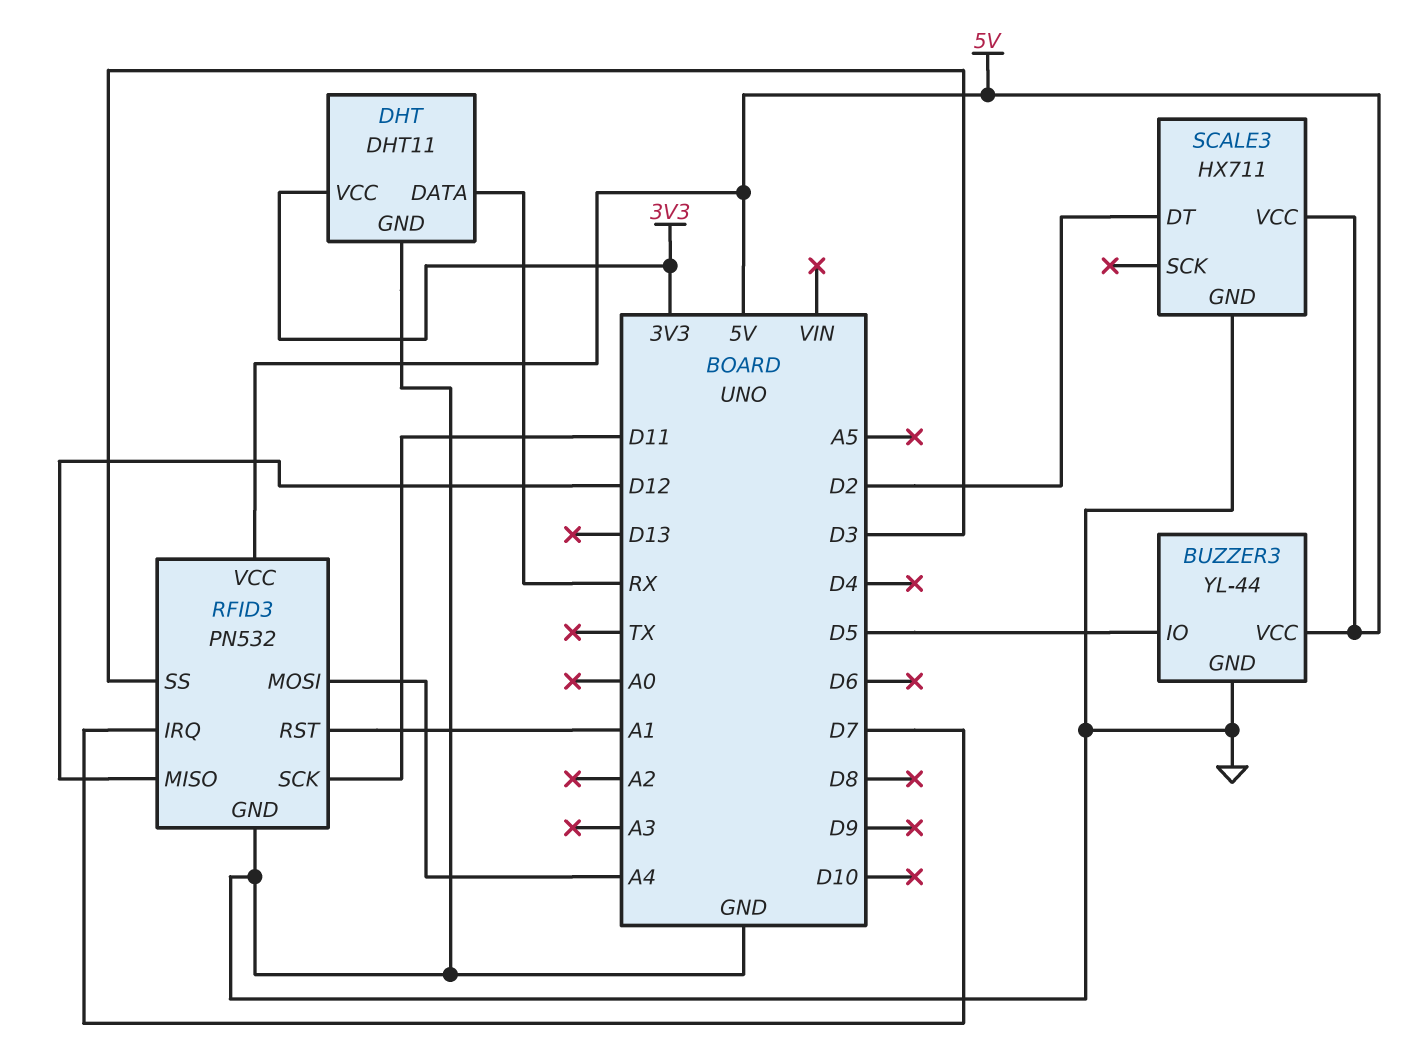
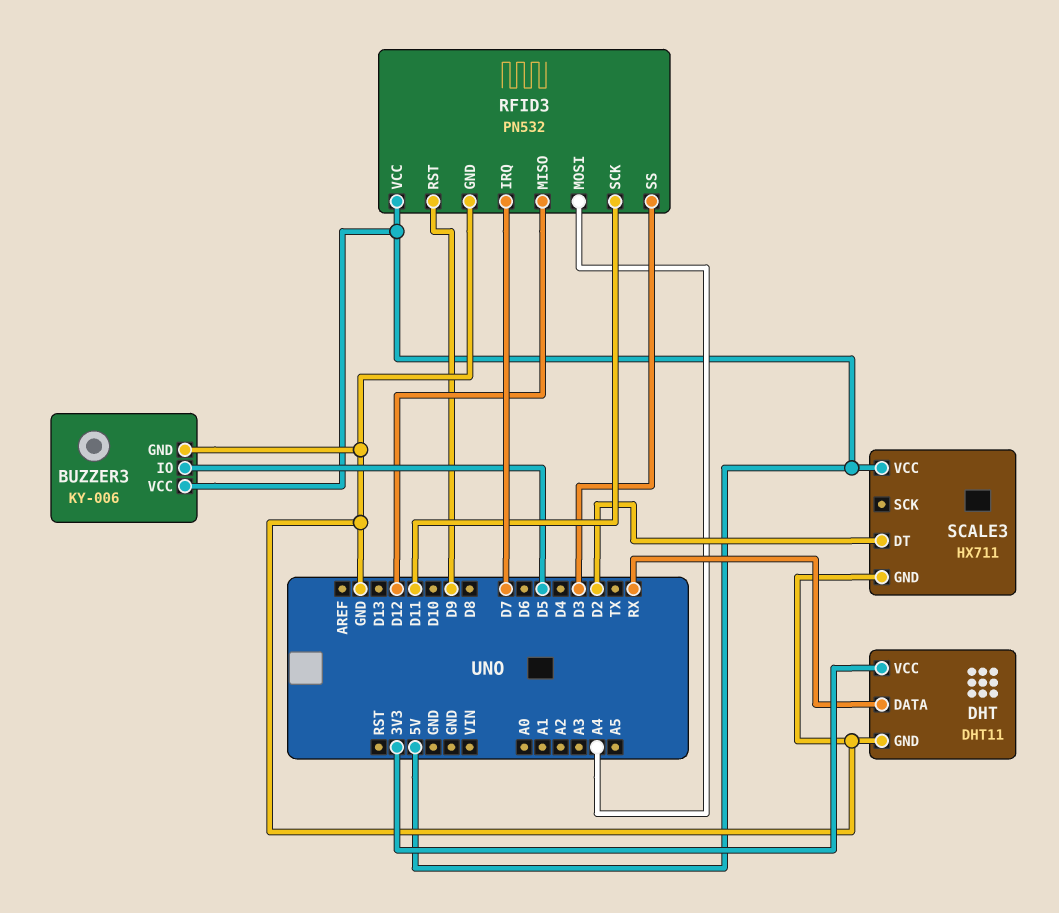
BUZZER3: YL-44 -> KY-006
RFID3 pin RST: A1 -> D9

